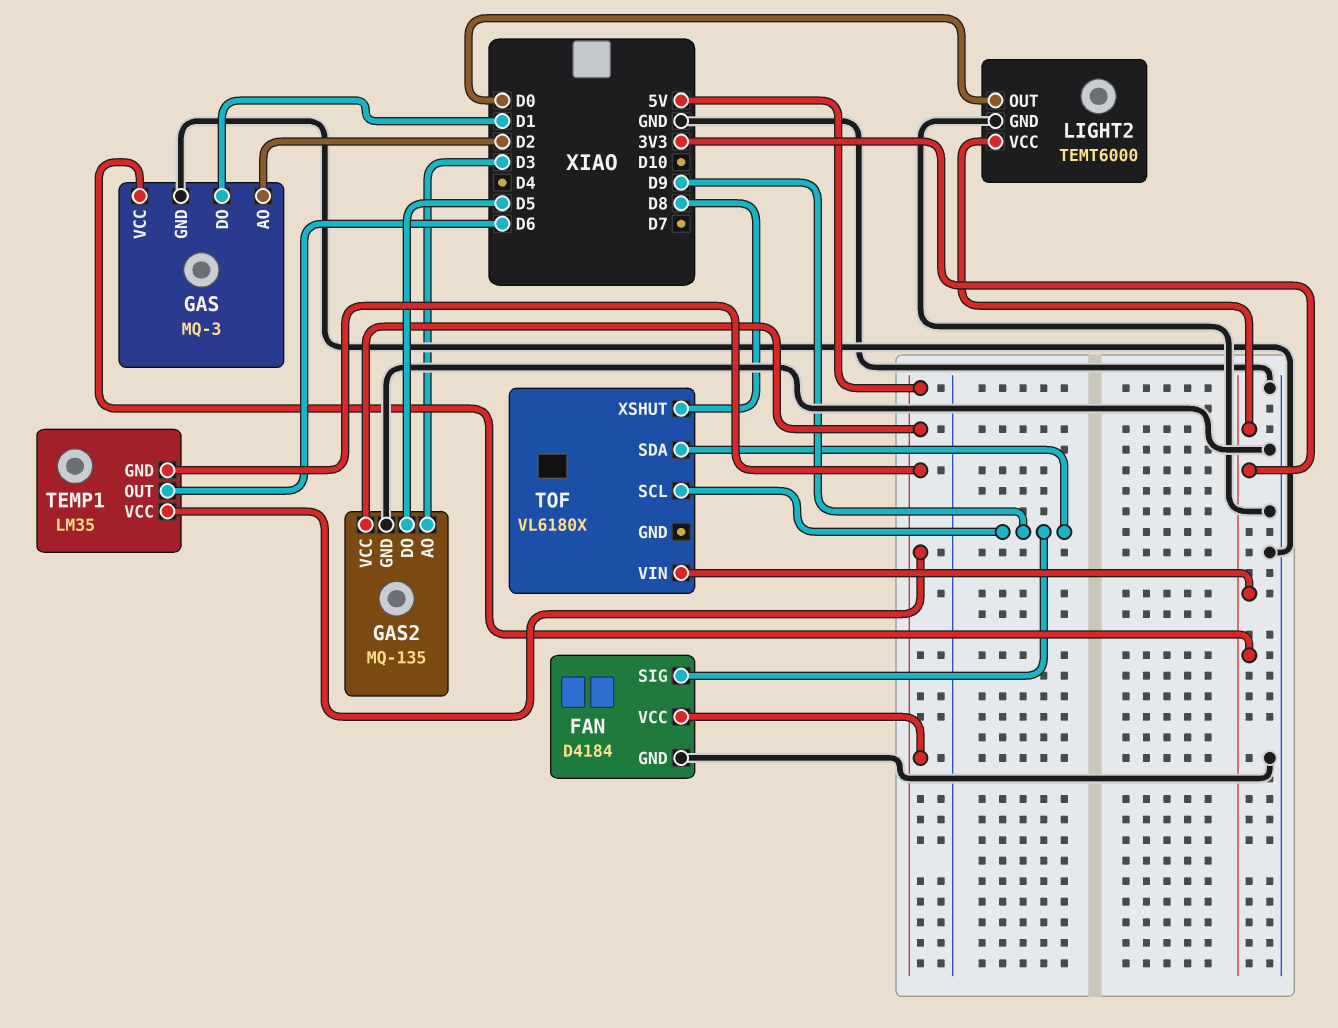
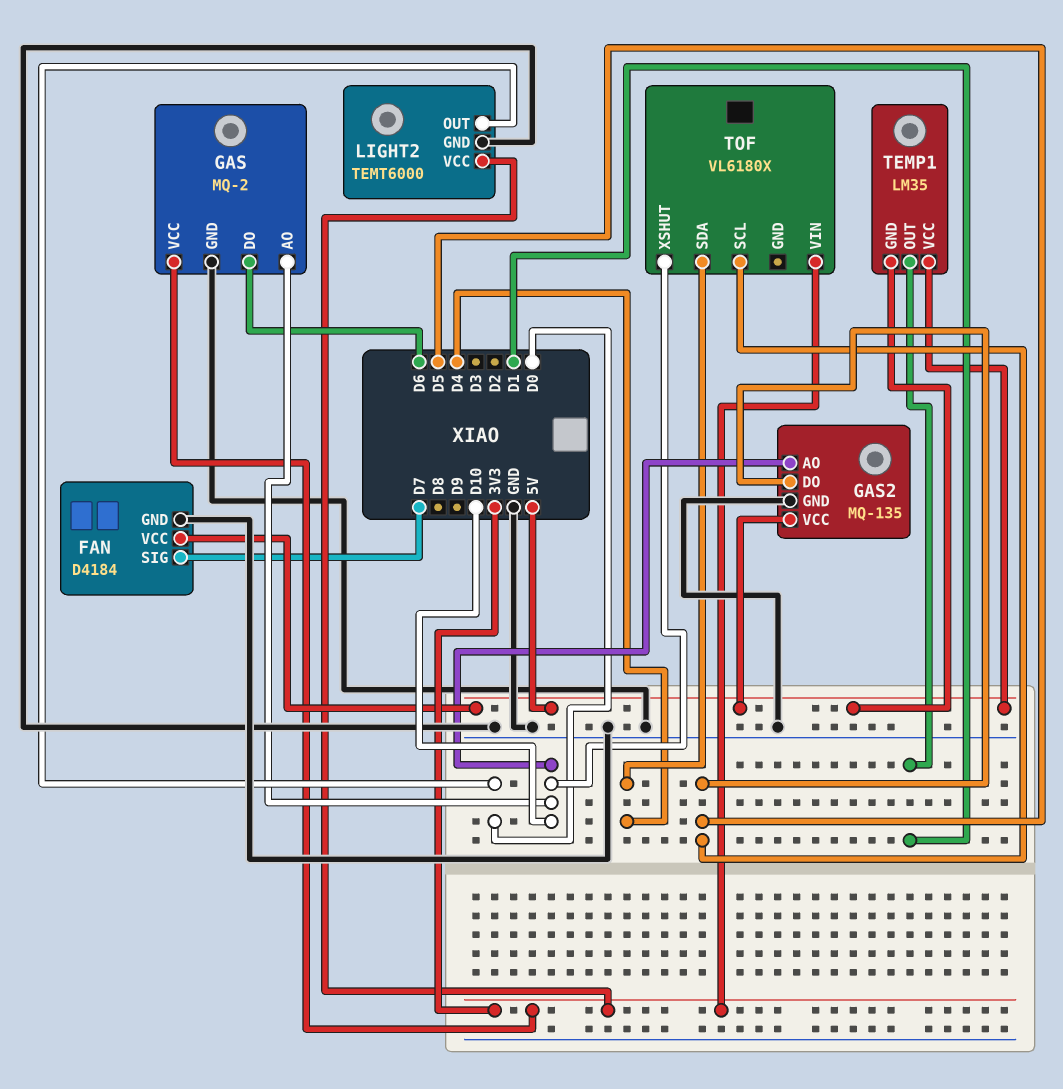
FAN pin SIG: D9 -> D7
GAS: MQ-3 -> MQ-2
GAS pin AO: D2 -> D10
GAS pin DO: D1 -> D6
GAS2 pin AO: D3 -> D10
TEMP1 pin OUT: D6 -> D1
TOF pin SCL: D9 -> D5
TOF pin SDA: D9 -> D4
TOF pin XSHUT: D8 -> D10

